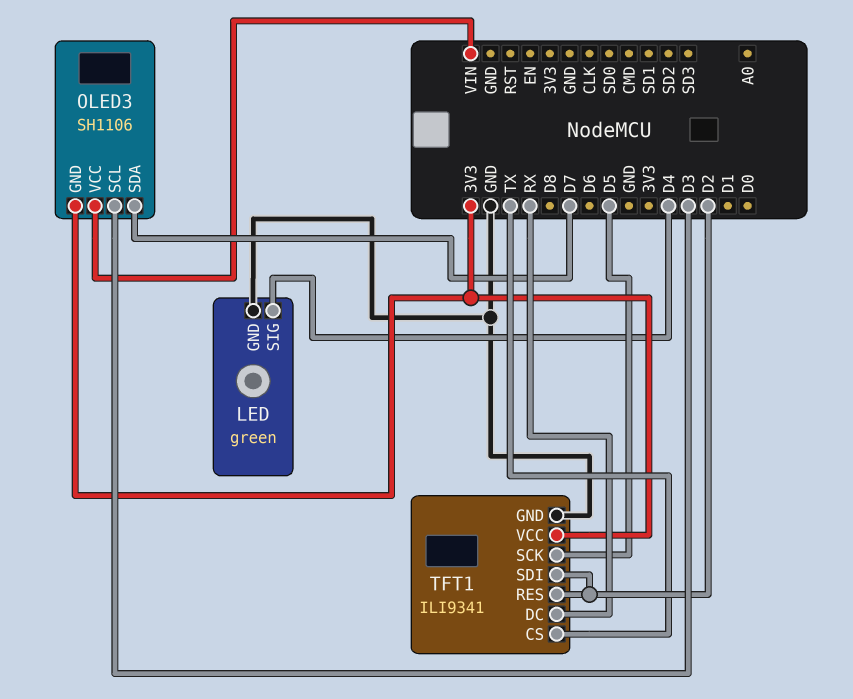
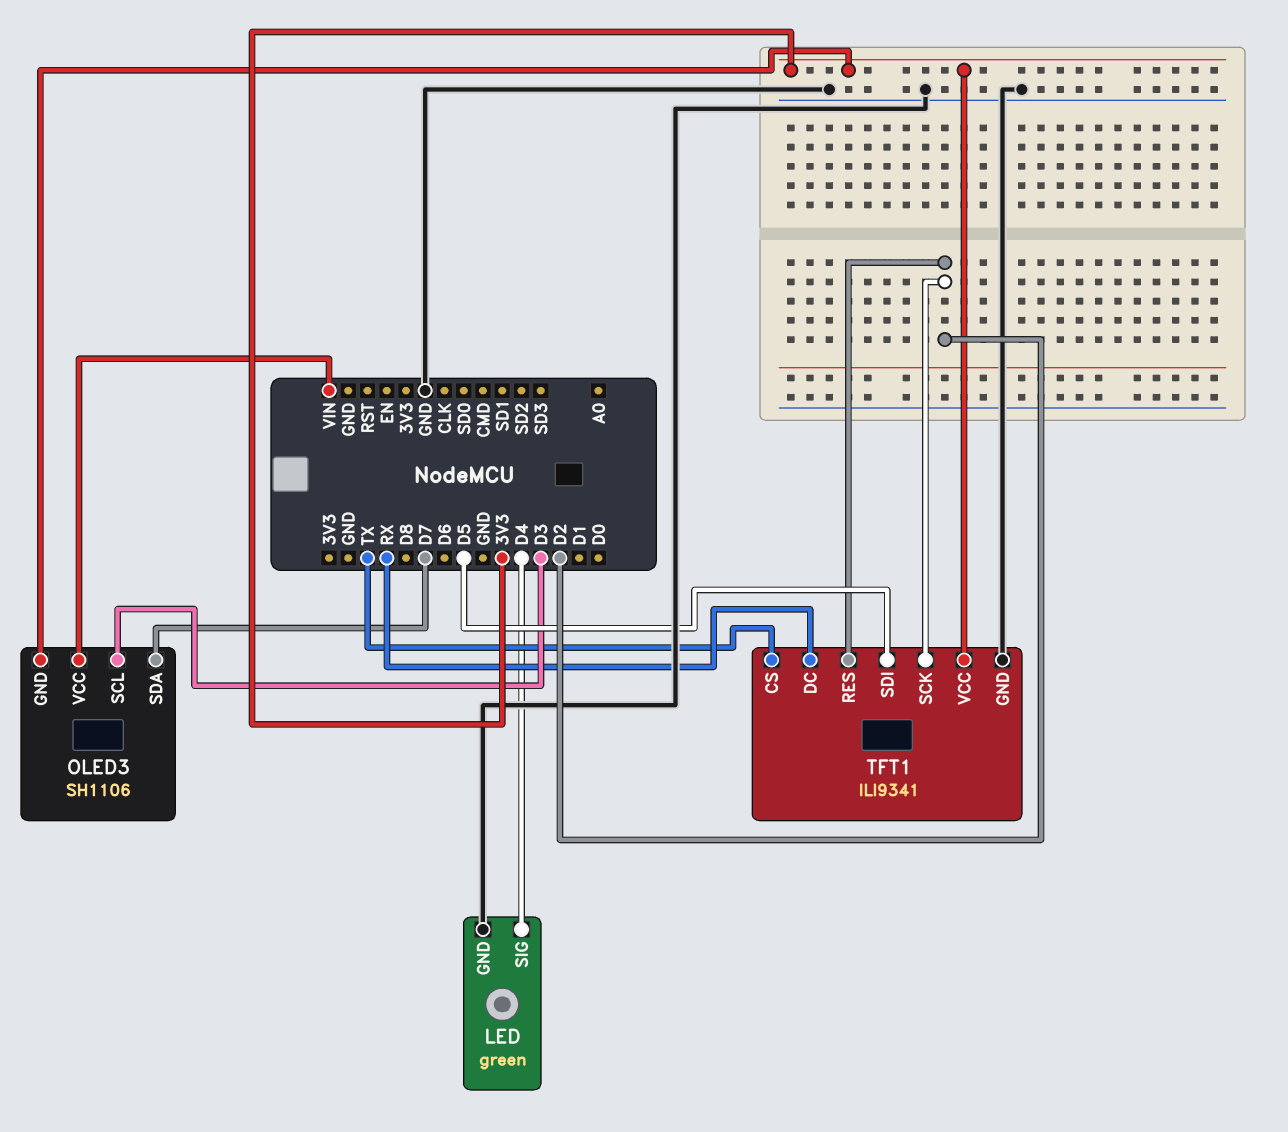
TFT1 pin SCK: D5 -> D2
TFT1 pin SDI: D2 -> D5

